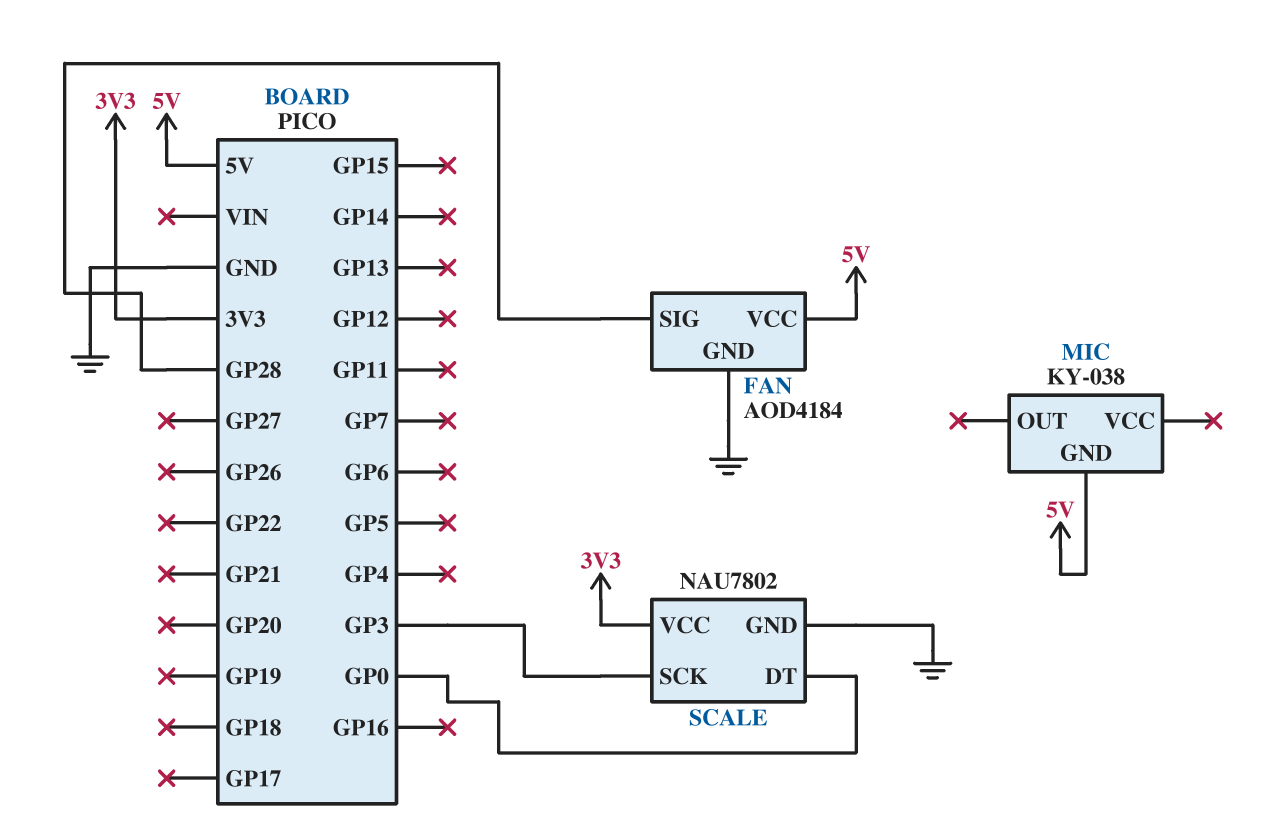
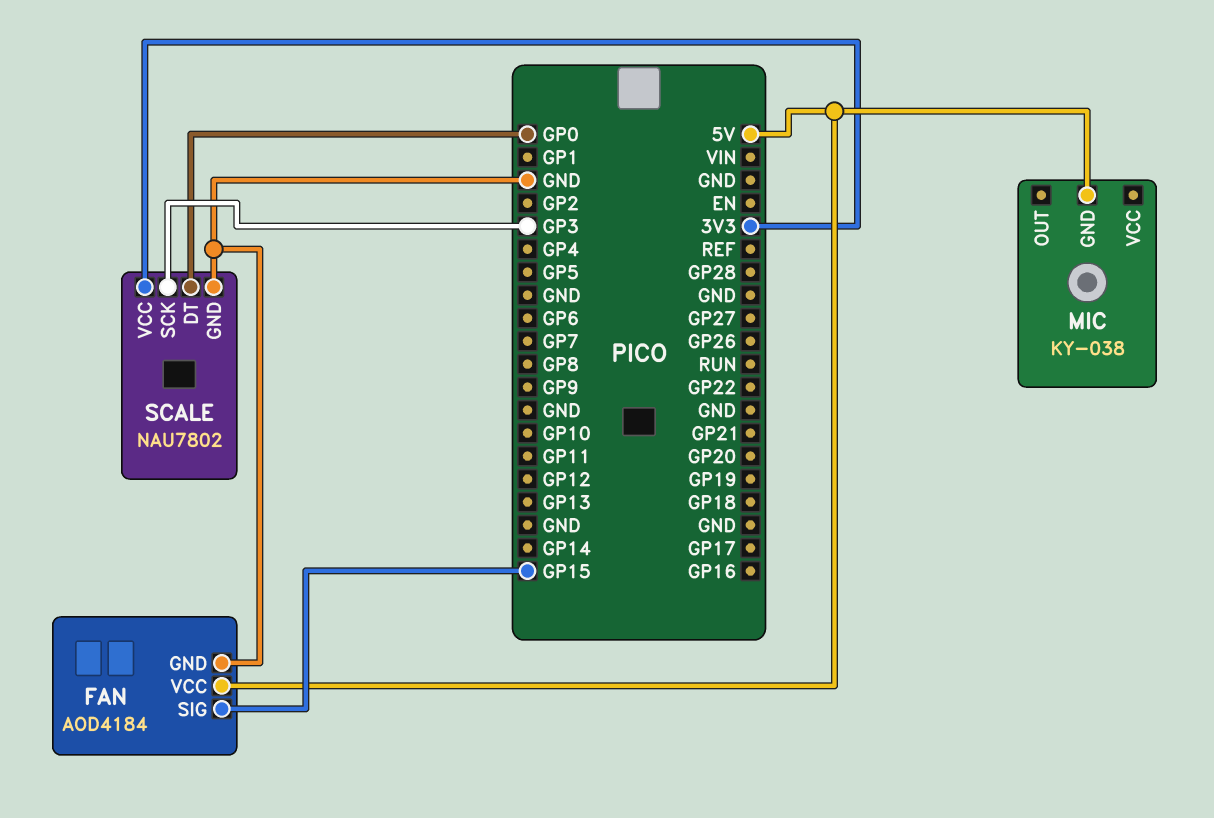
FAN pin SIG: GP28 -> GP15

